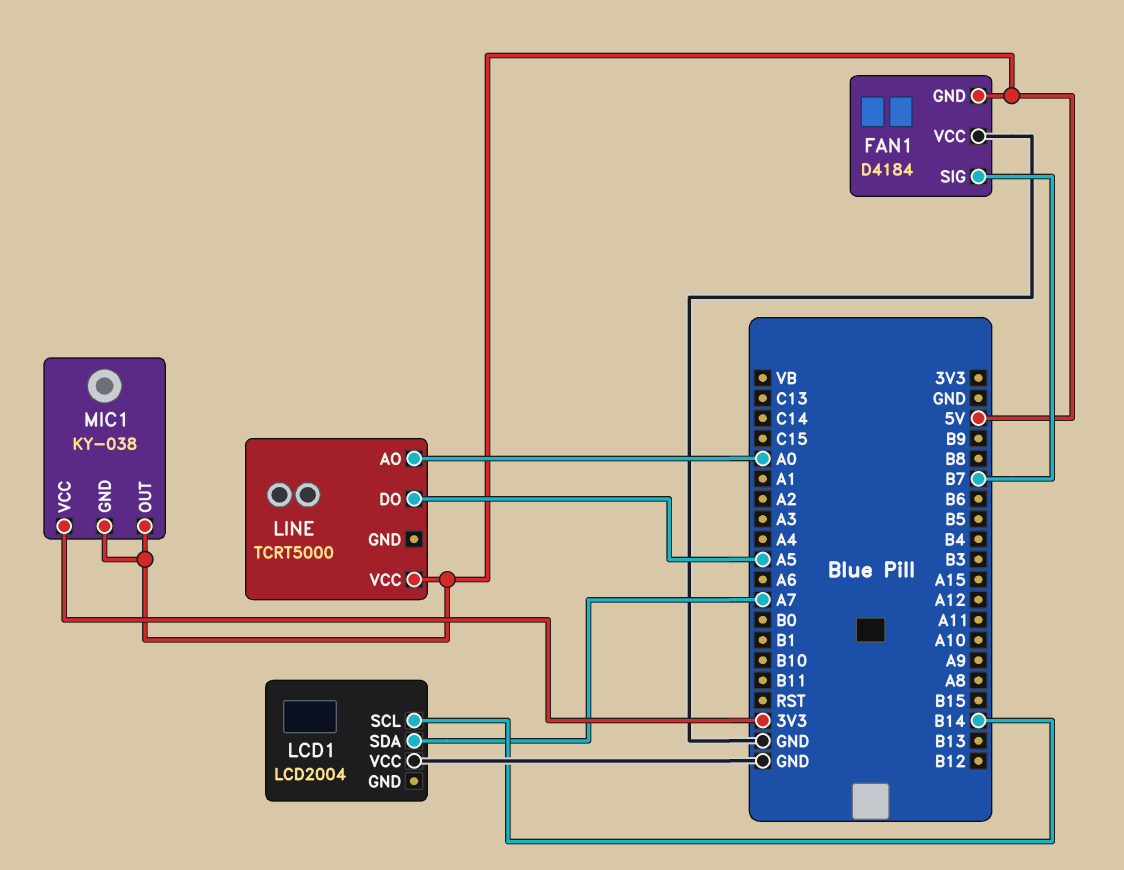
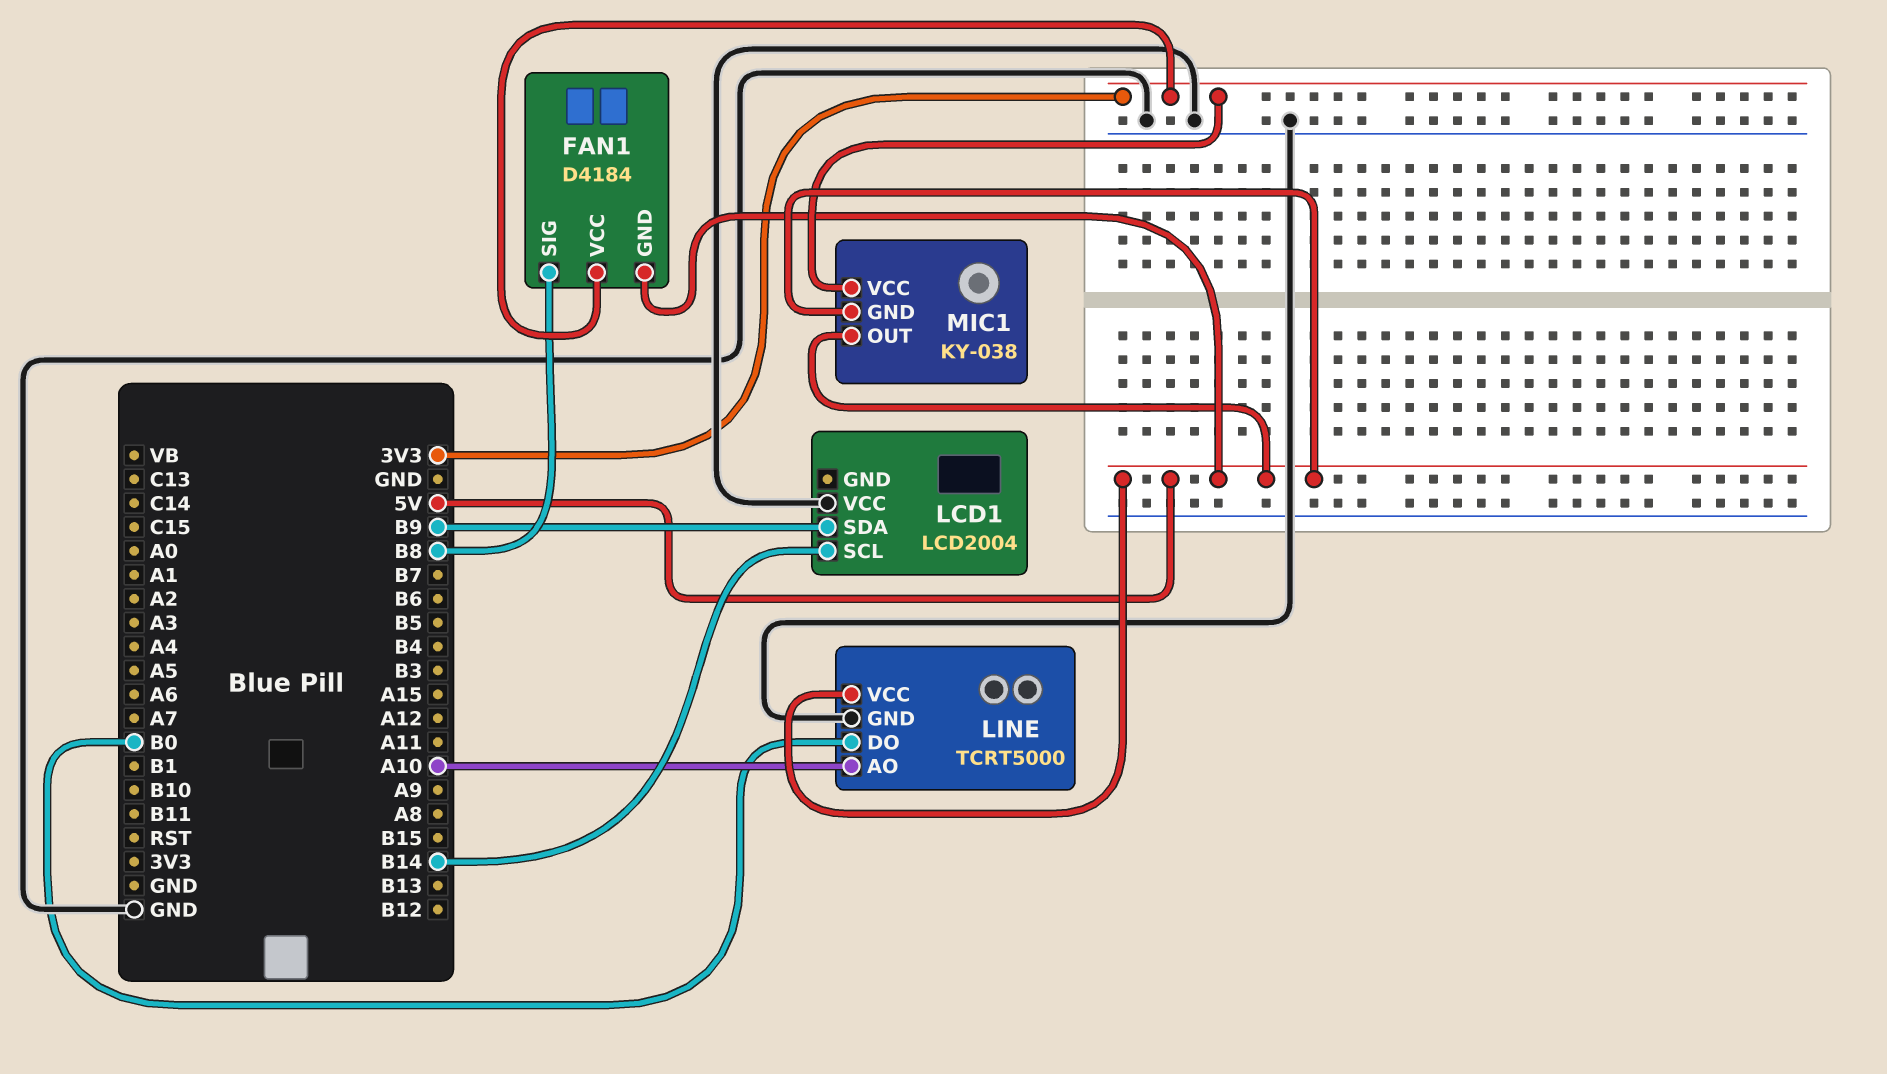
FAN1 pin SIG: B7 -> B8
FAN1 pin VCC: GND -> 3V3
LCD1 pin SDA: A7 -> B9
LINE pin AO: A0 -> A10
LINE pin DO: A5 -> B0
LINE pin GND: none -> GND

